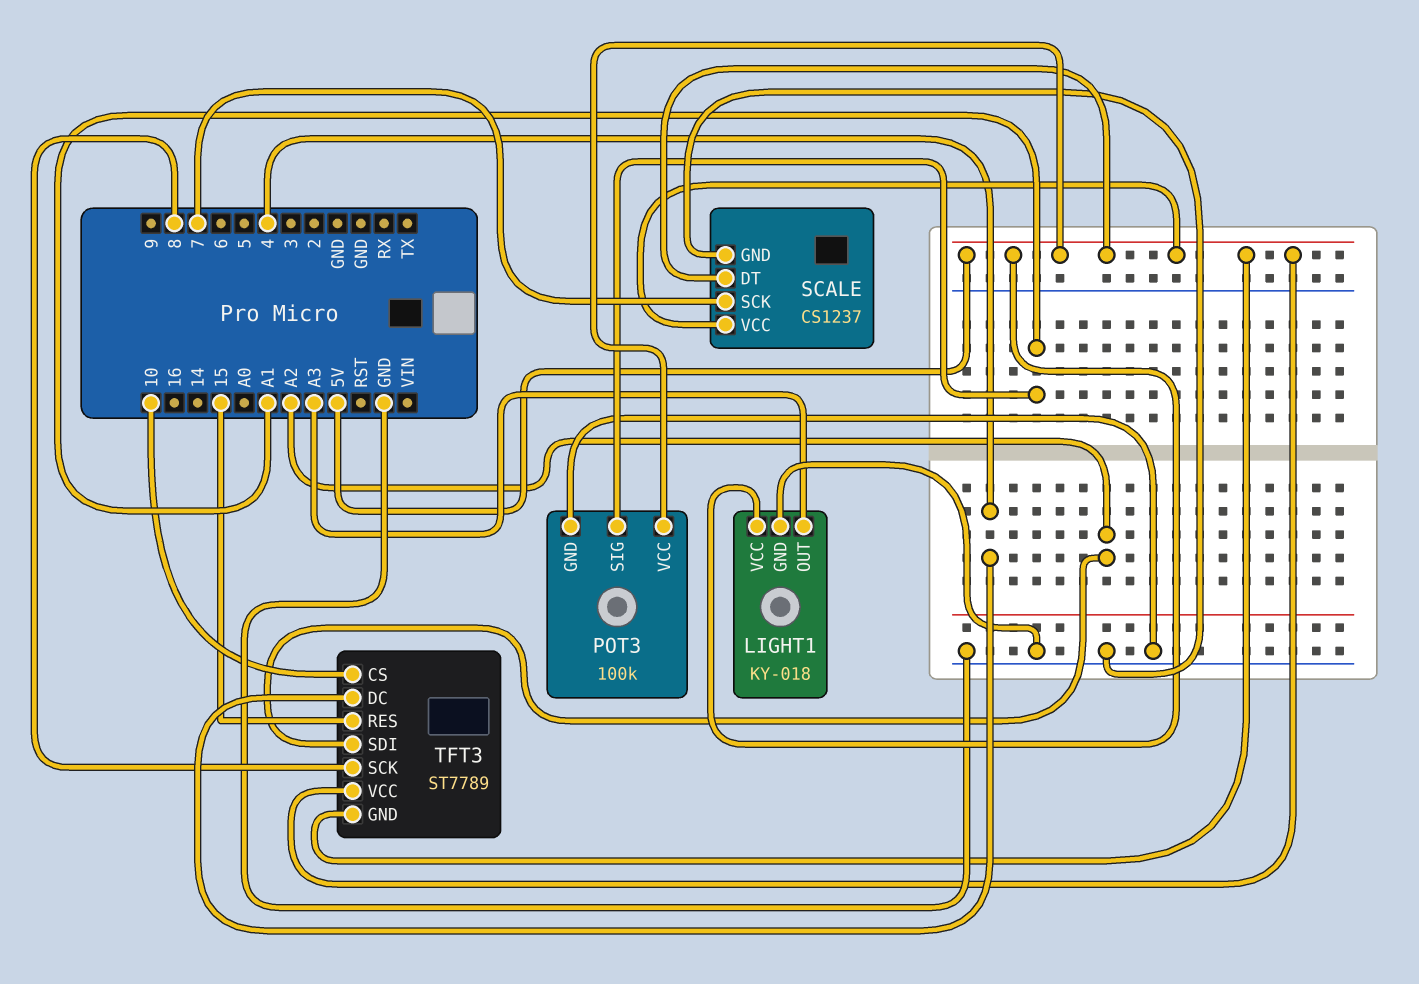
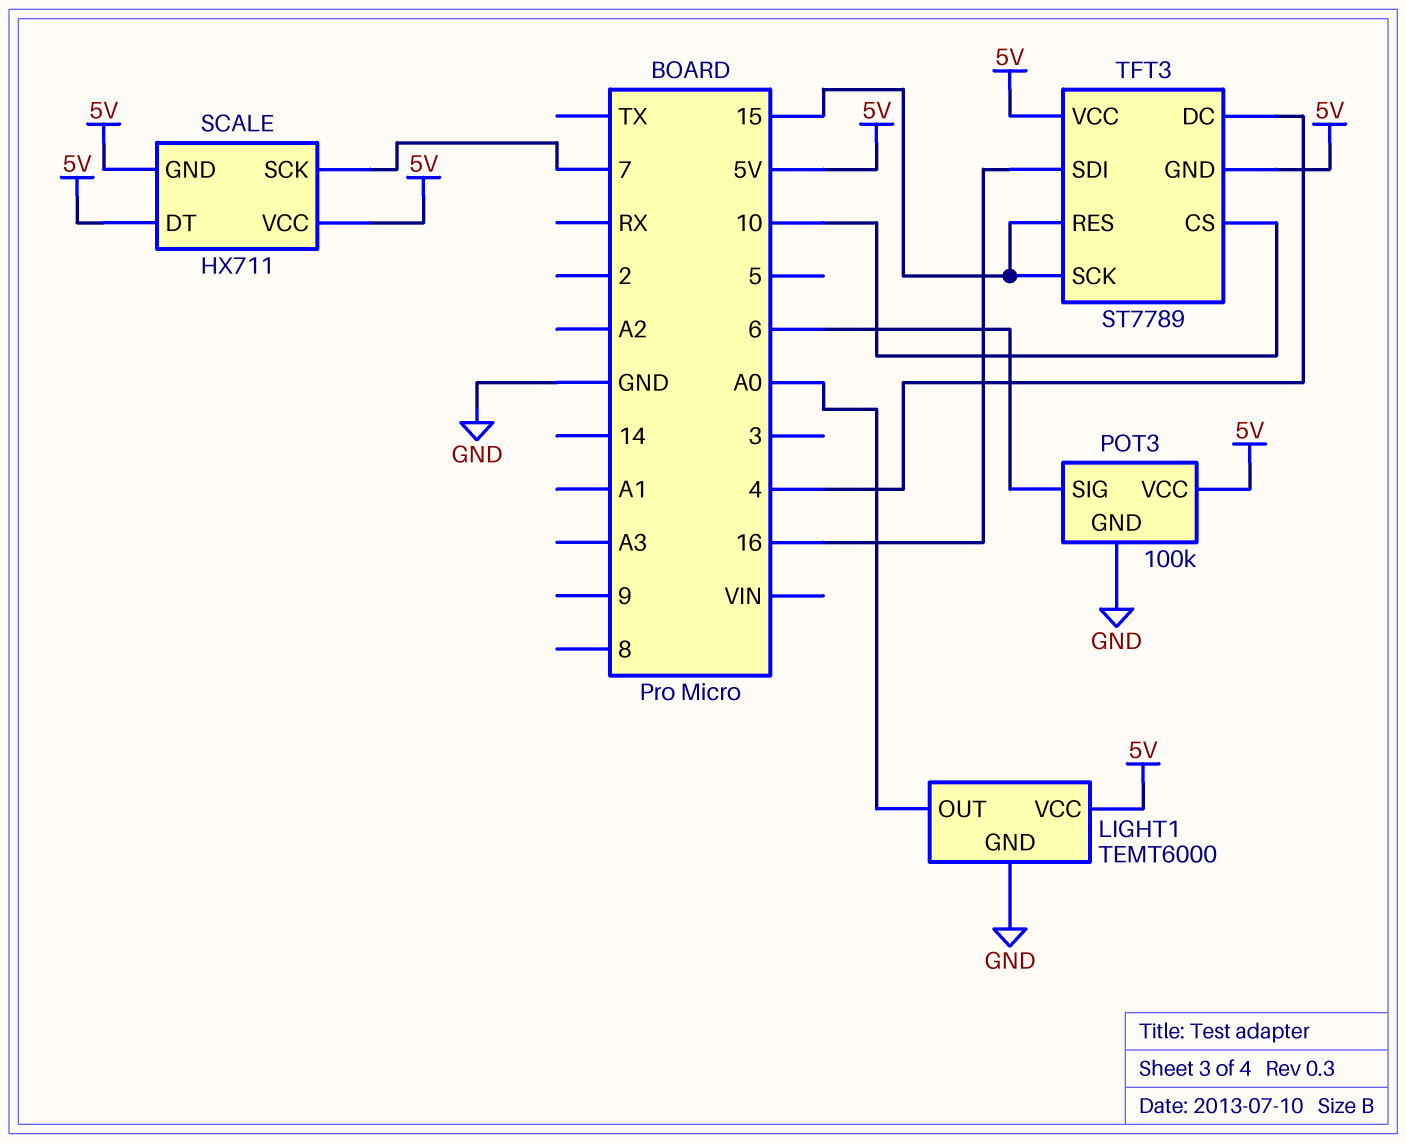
LIGHT1: KY-018 -> TEMT6000
LIGHT1 pin OUT: A3 -> A0
POT3 pin SIG: A1 -> 6
SCALE: CS1237 -> HX711
SCALE pin GND: GND -> 5V
TFT3 pin SCK: 8 -> 15
TFT3 pin SDI: A2 -> 16

